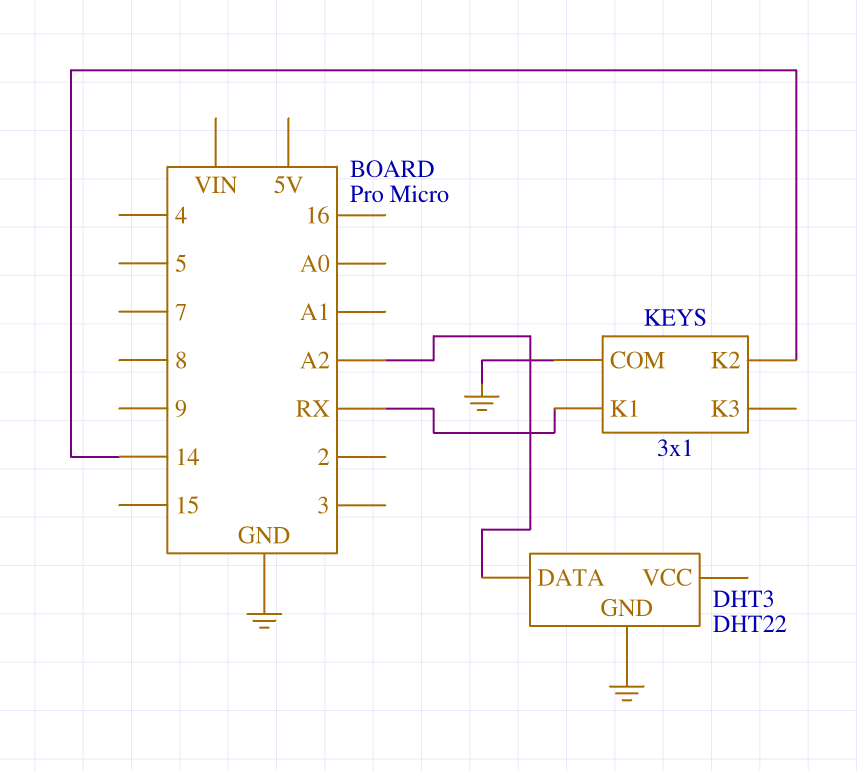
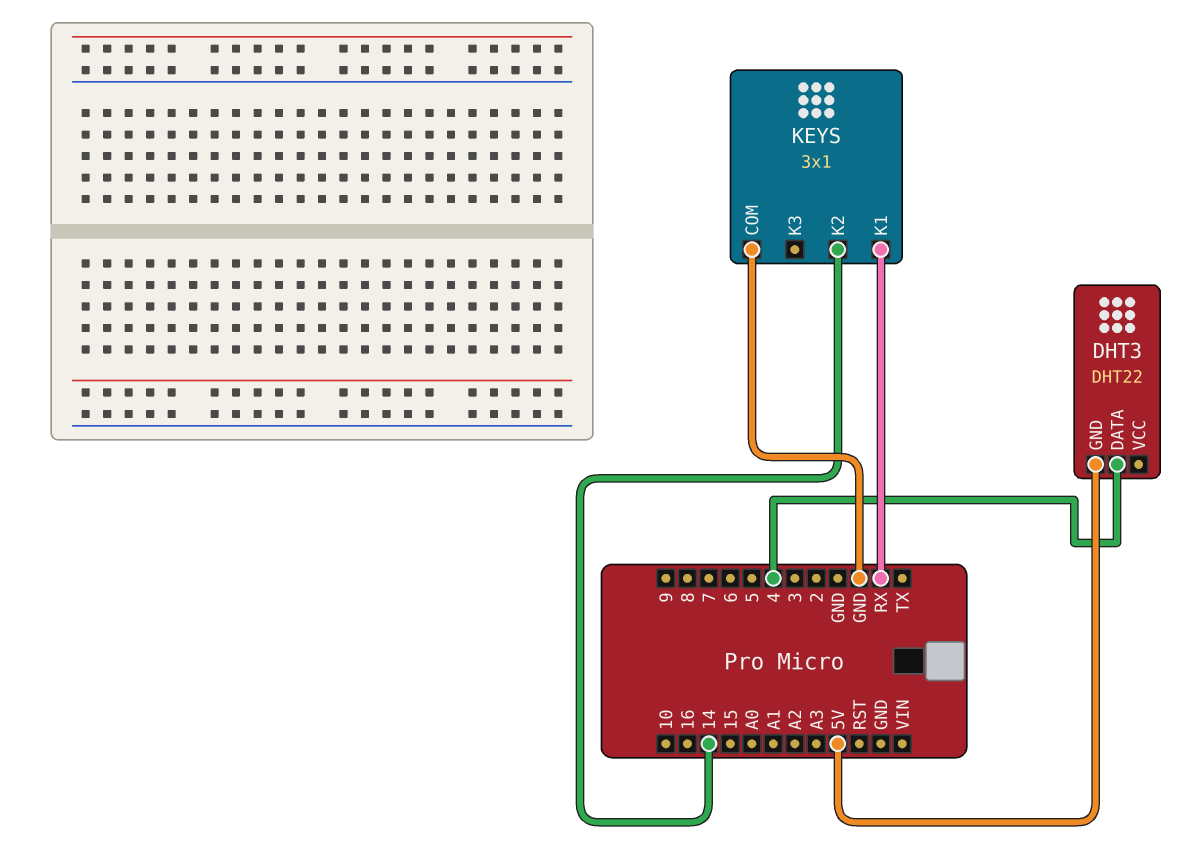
DHT3 pin DATA: A2 -> 4
DHT3 pin GND: GND -> 5V

